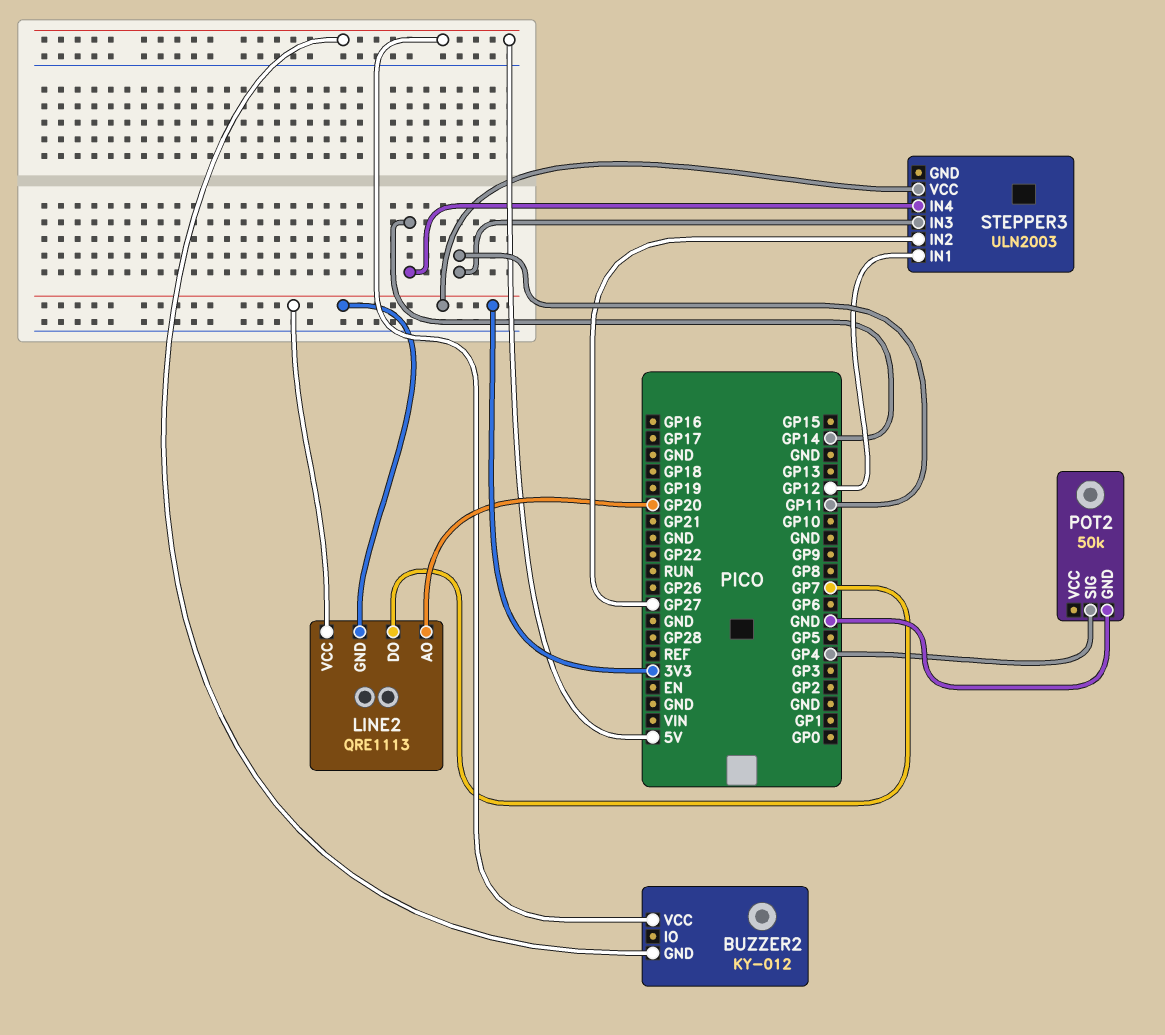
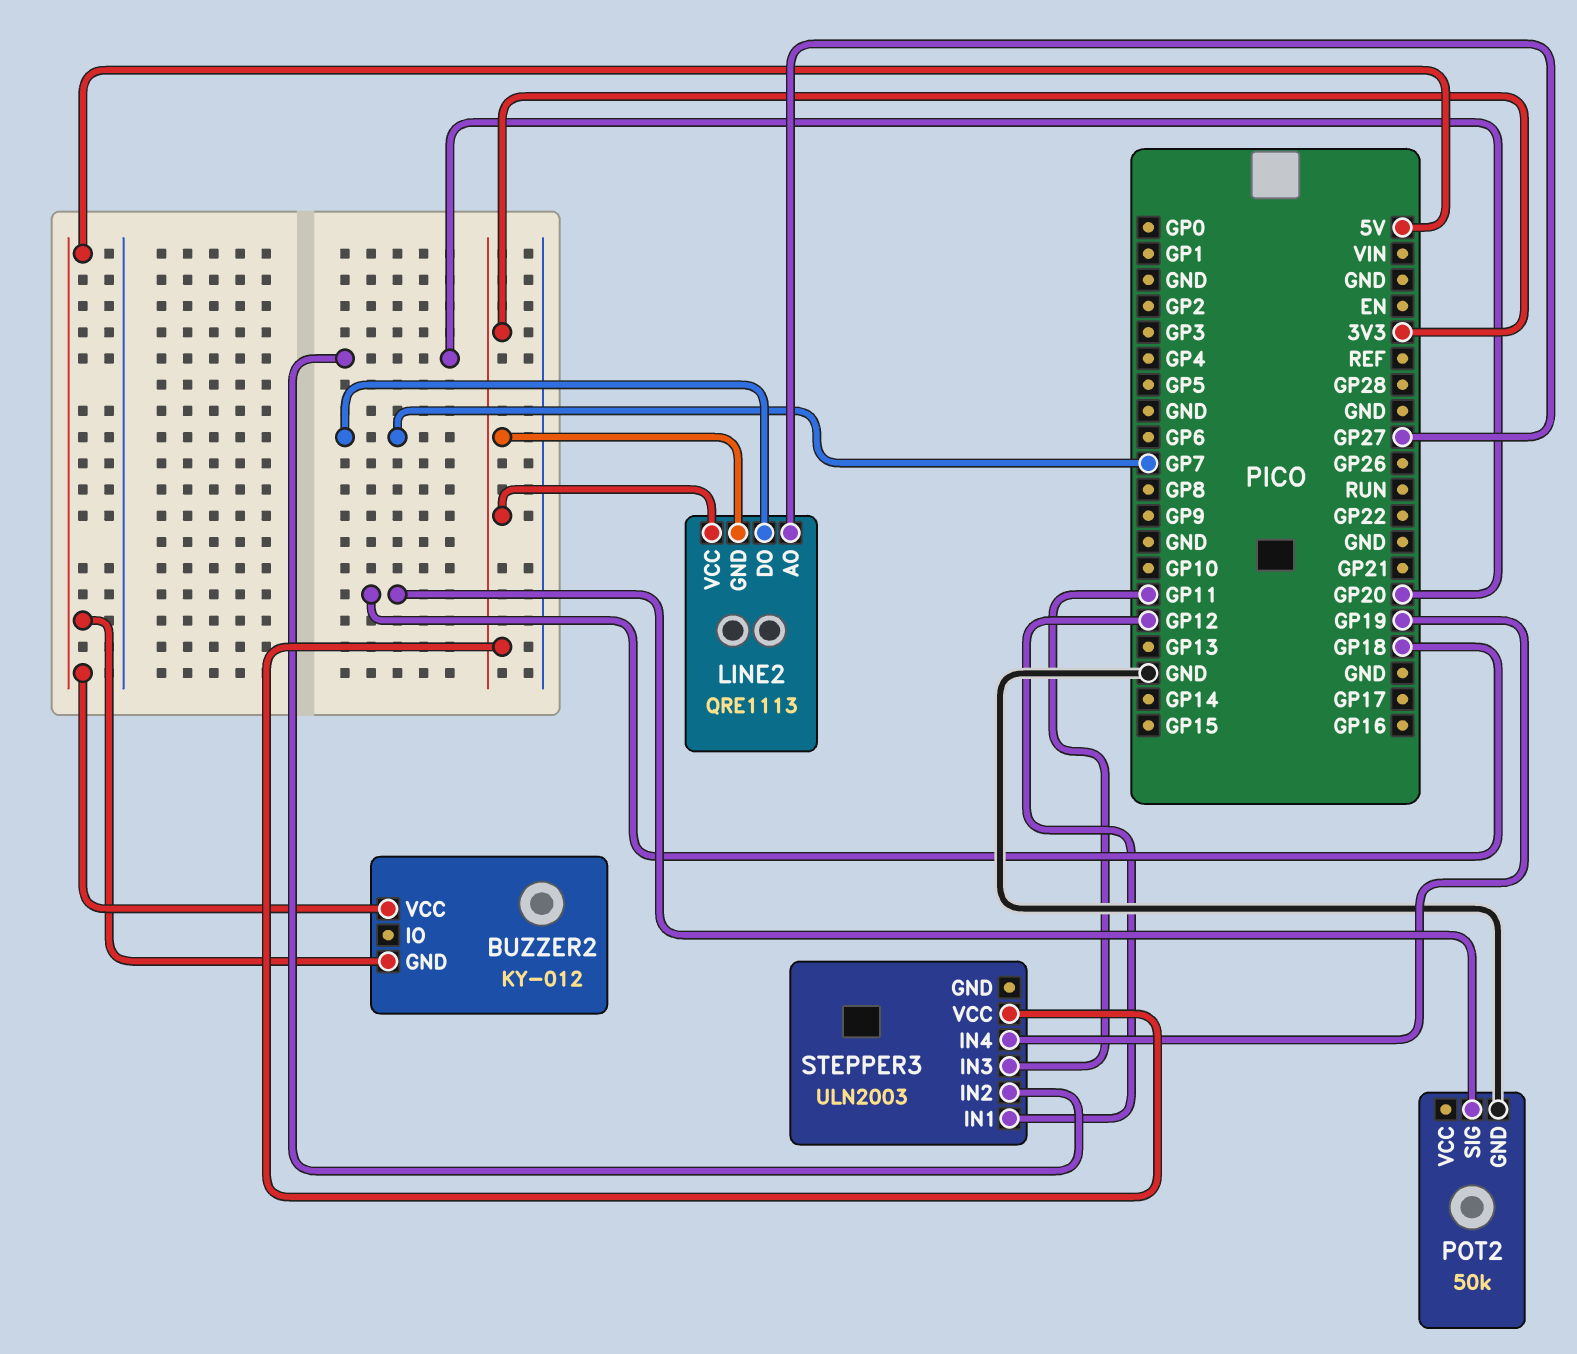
LINE2 pin AO: GP20 -> GP27
POT2 pin SIG: GP4 -> GP18
STEPPER3 pin IN2: GP27 -> GP20
STEPPER3 pin IN4: GP14 -> GP19

